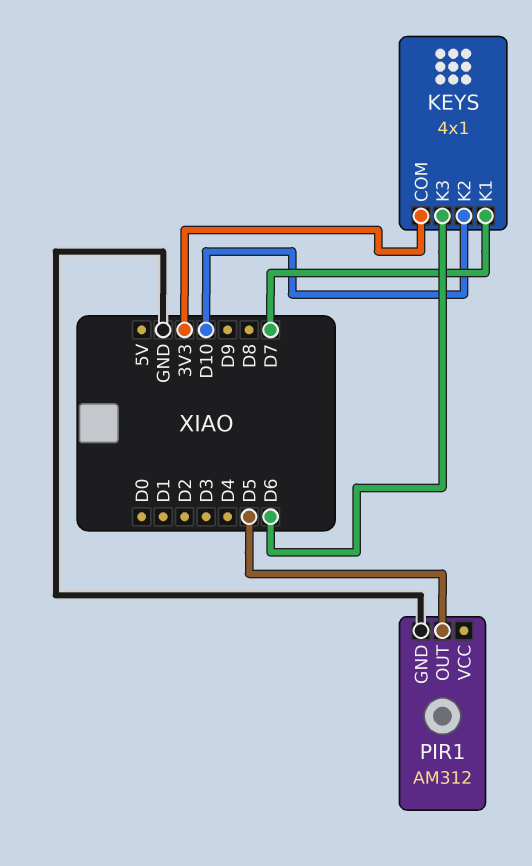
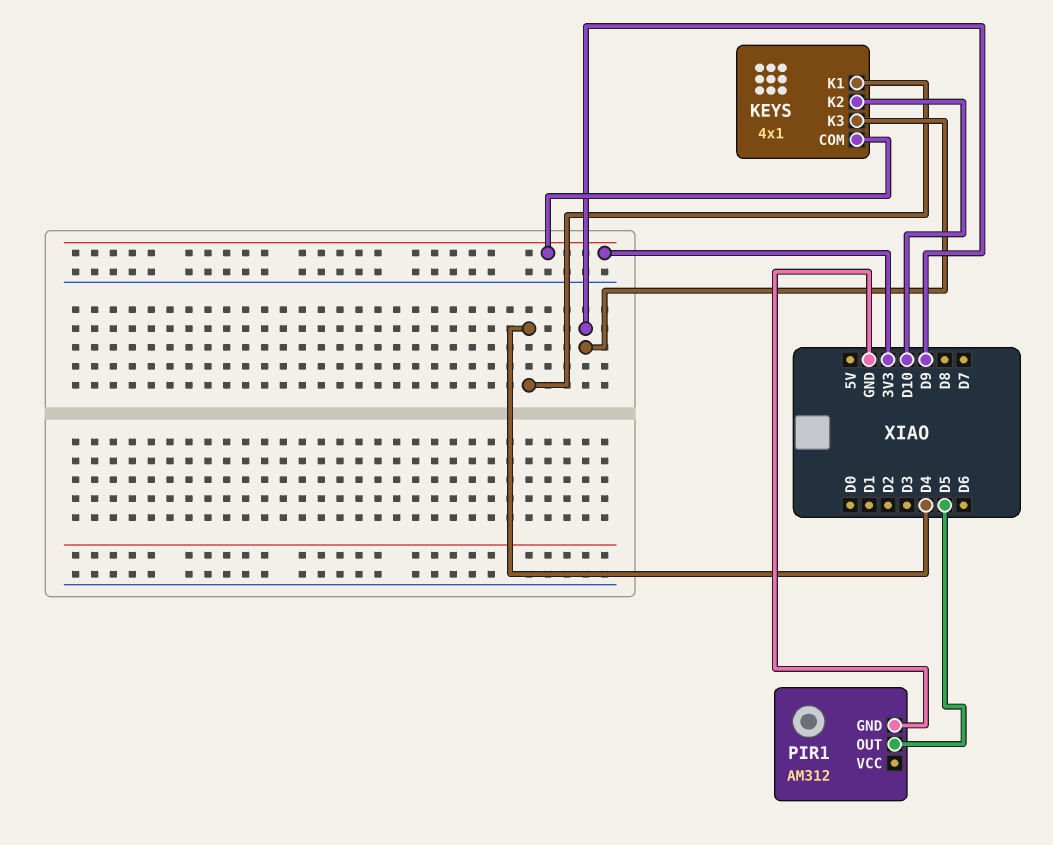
KEYS pin K1: D7 -> D4
KEYS pin K3: D6 -> D9

